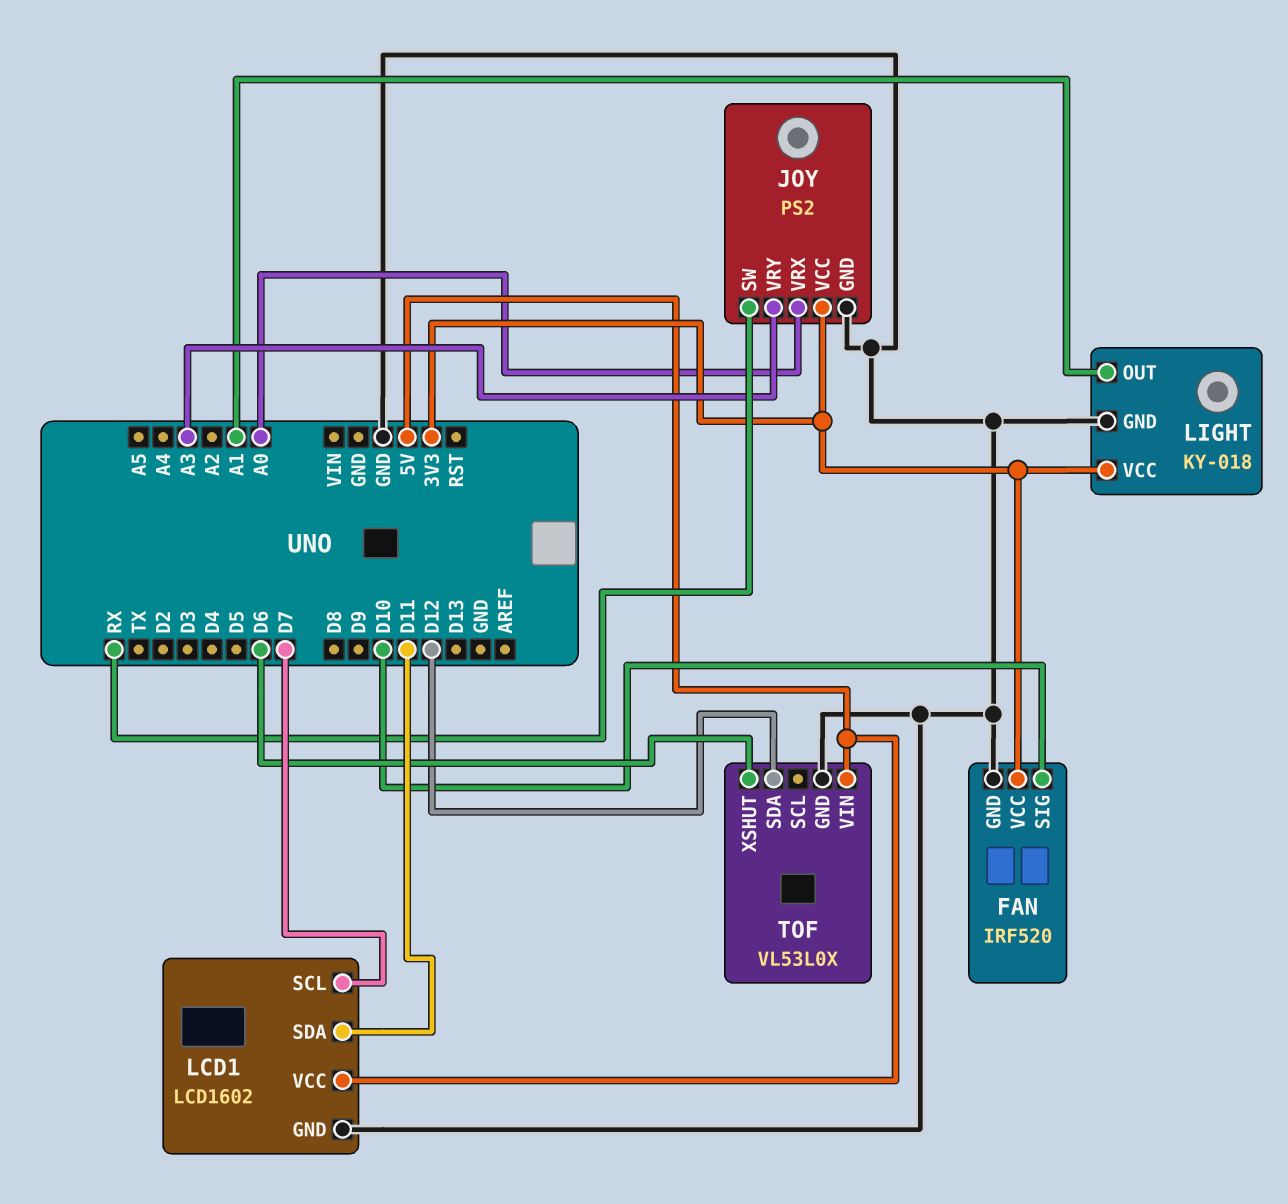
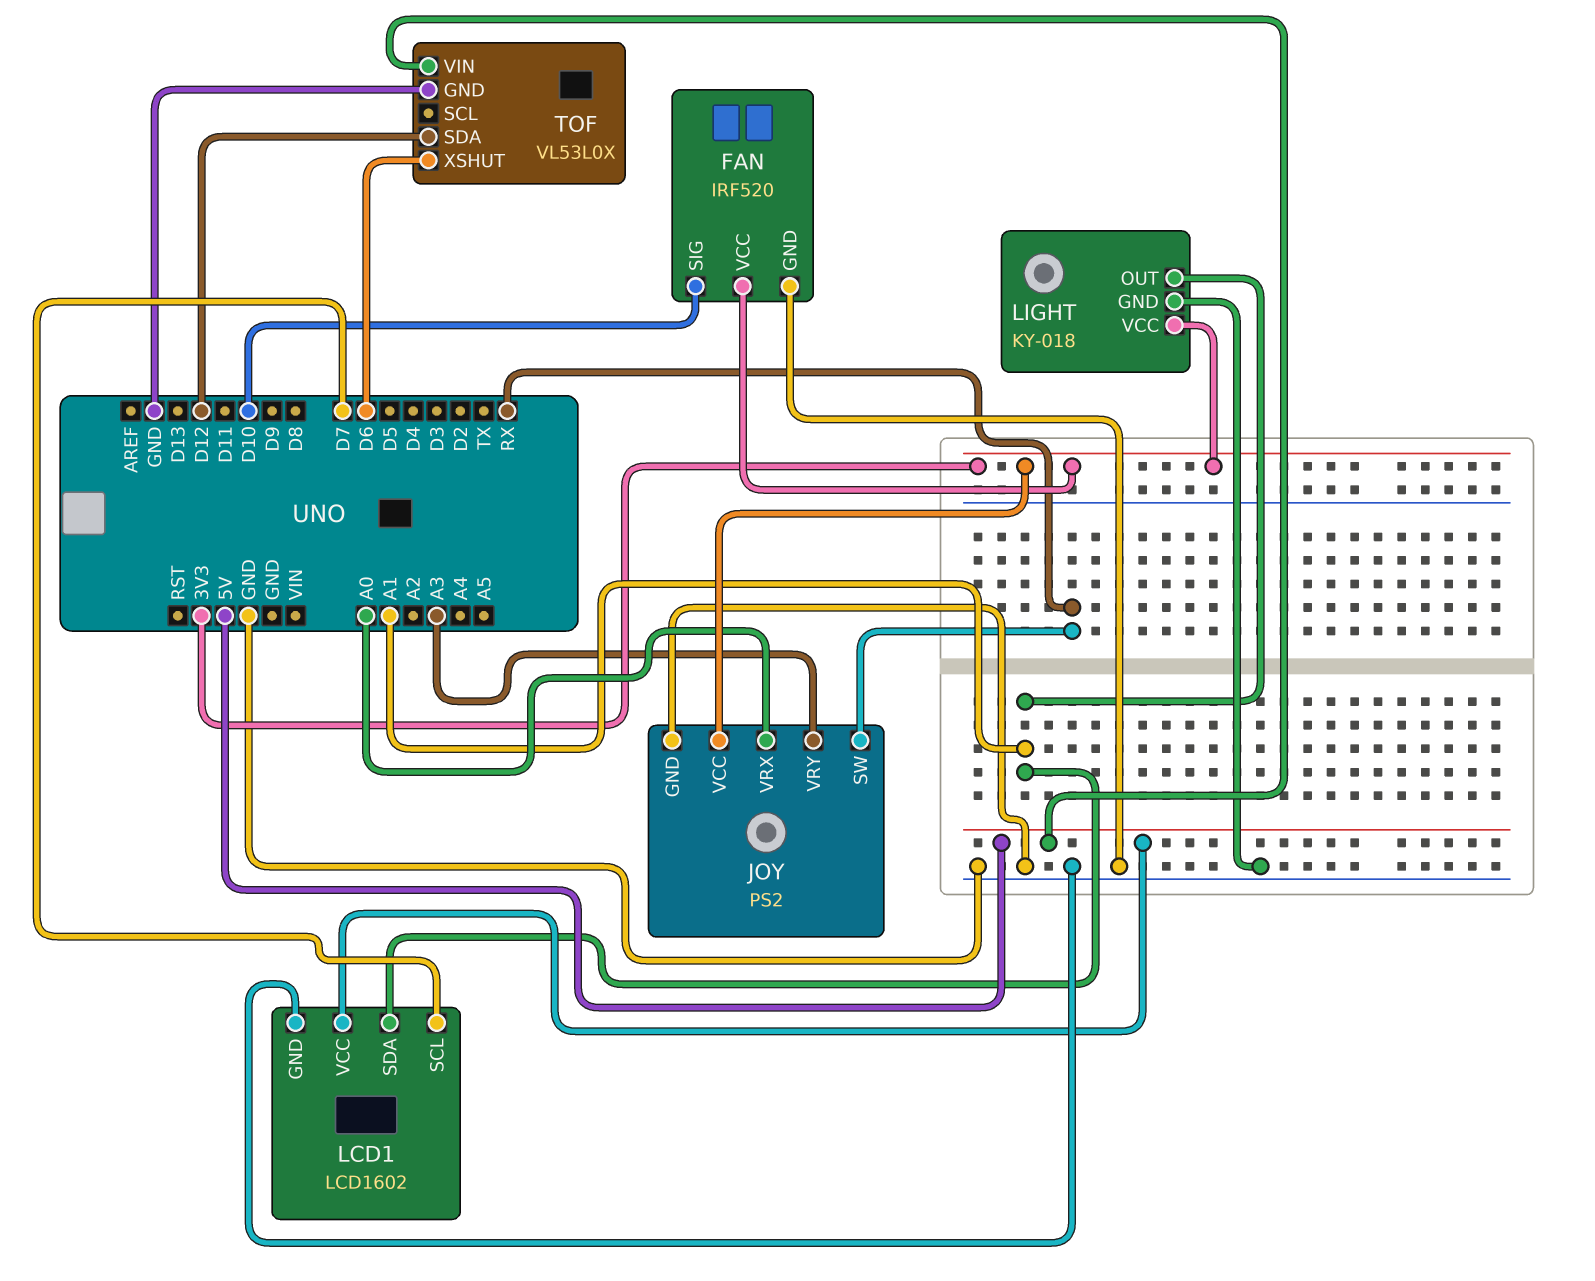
LCD1 pin SDA: D11 -> A1

